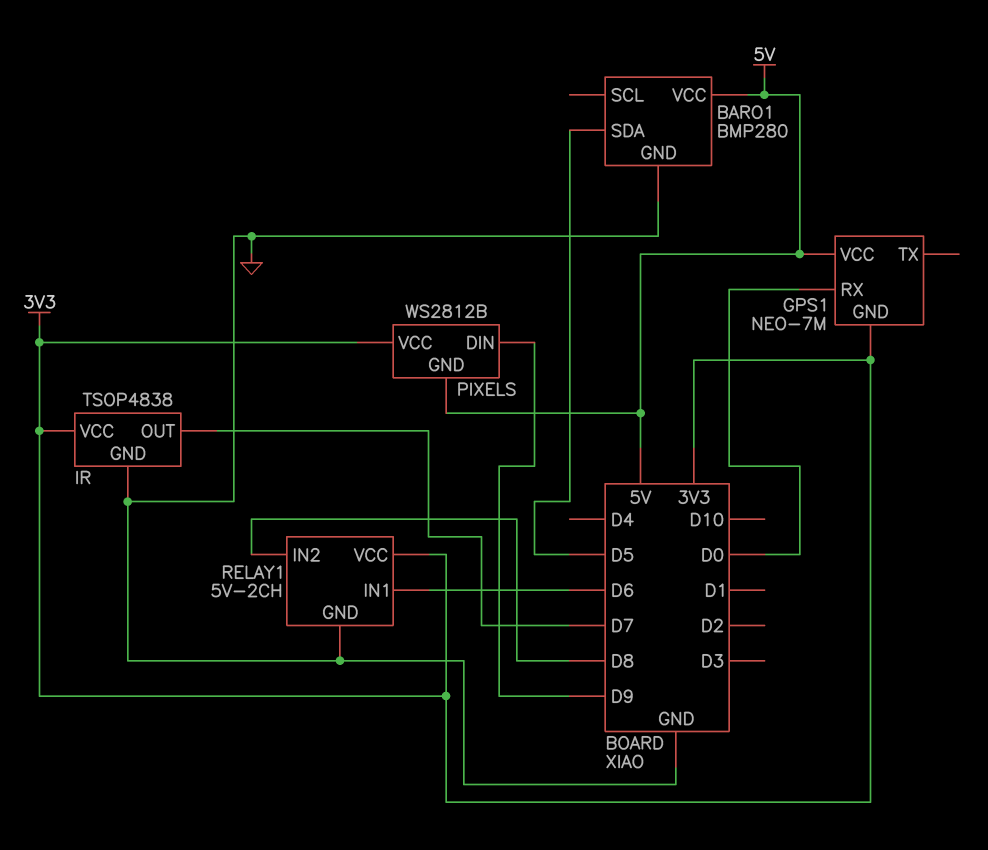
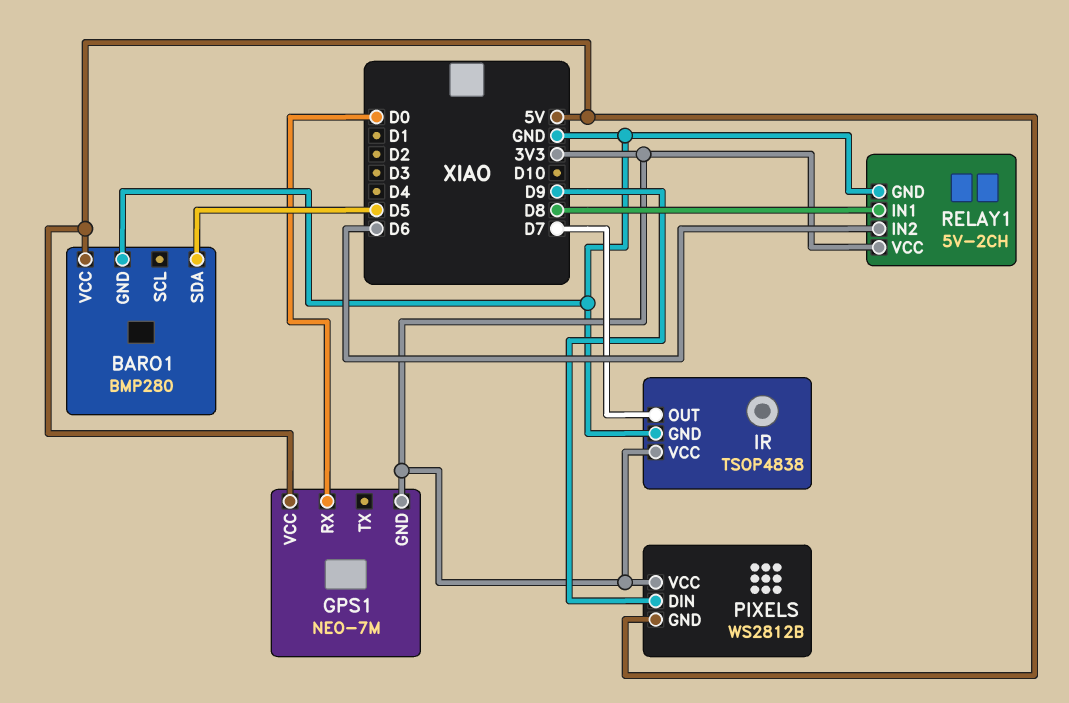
RELAY1 pin IN1: D6 -> D8
RELAY1 pin IN2: D8 -> D6

